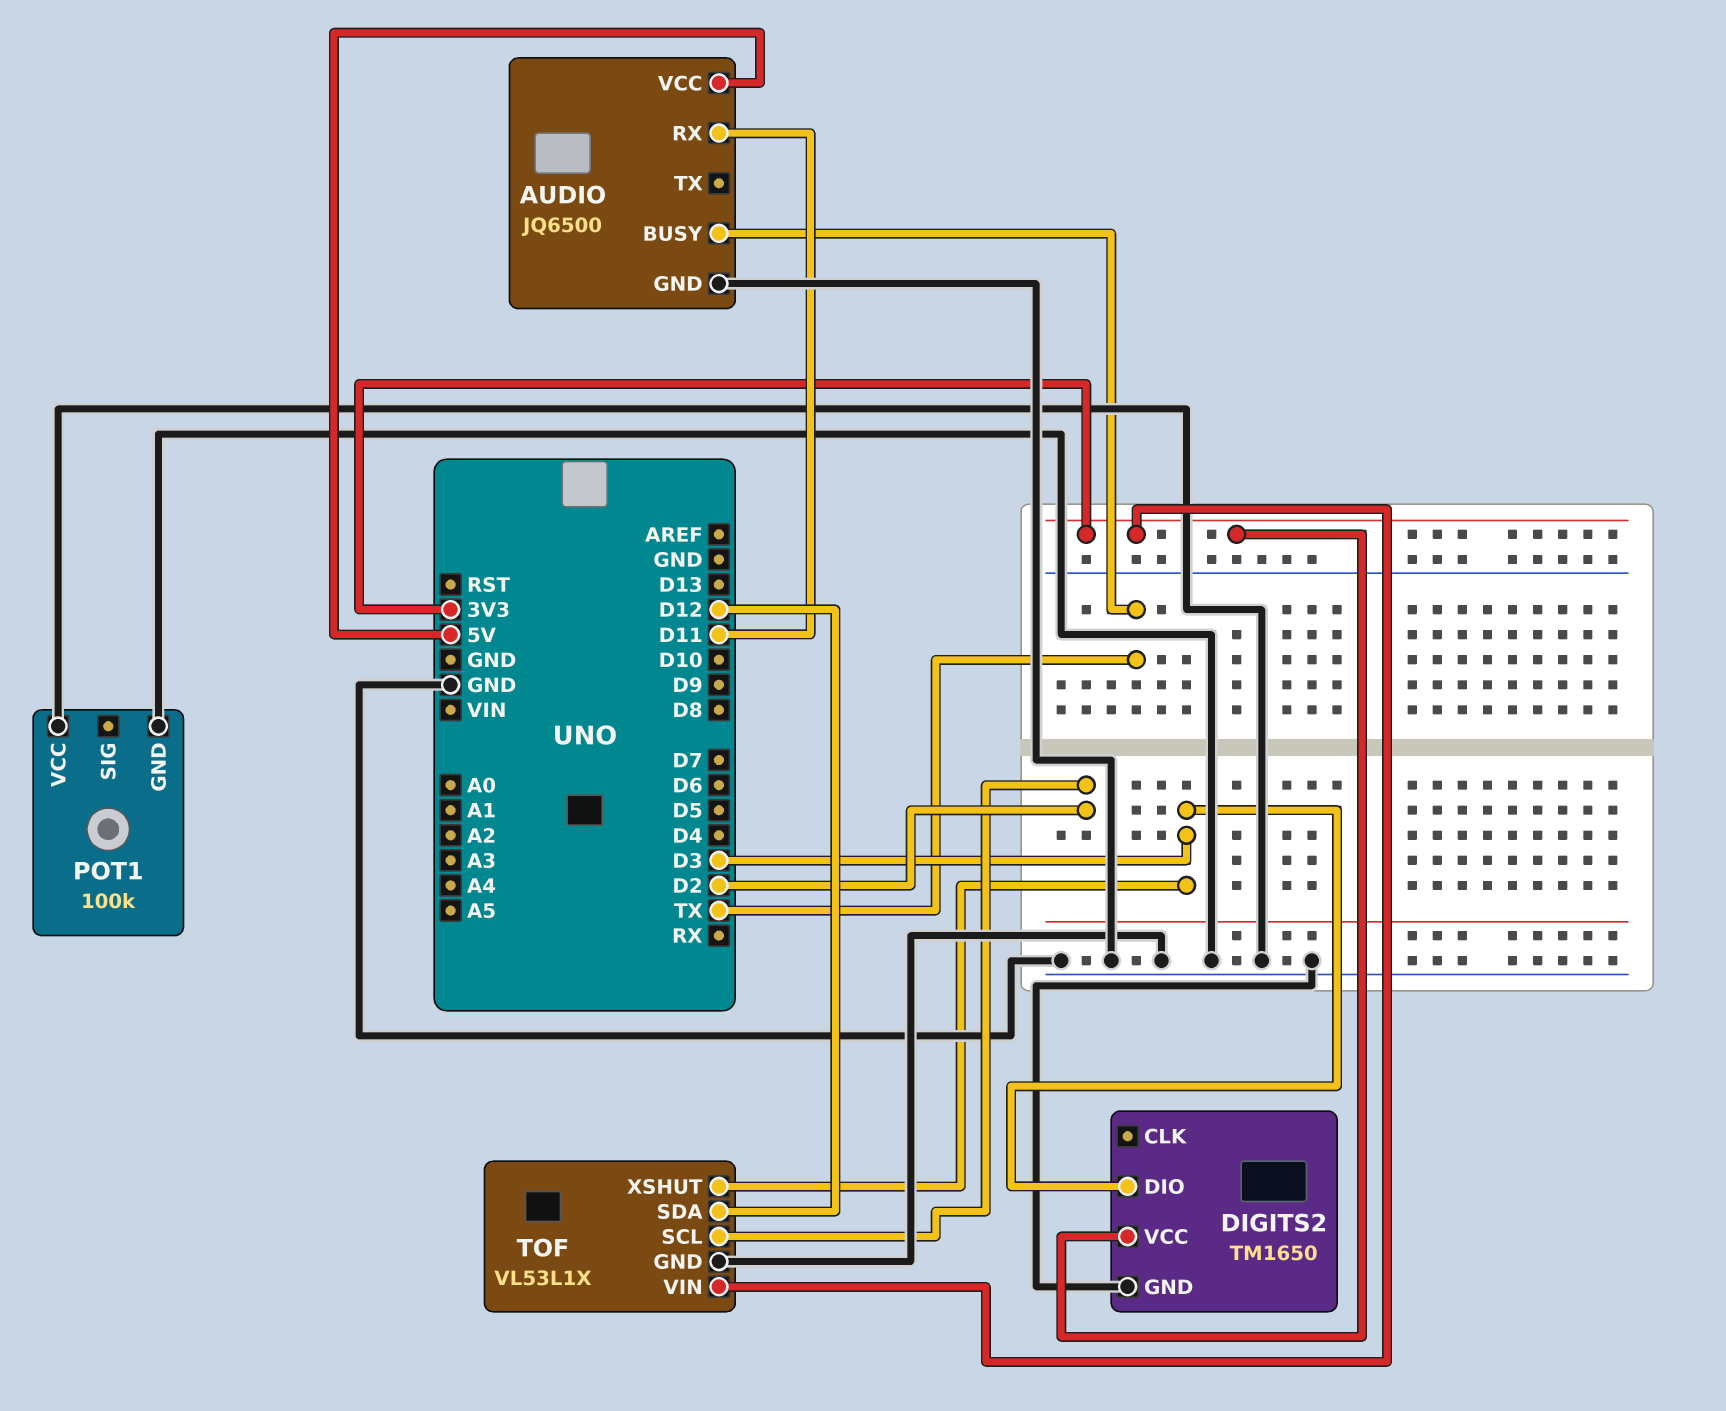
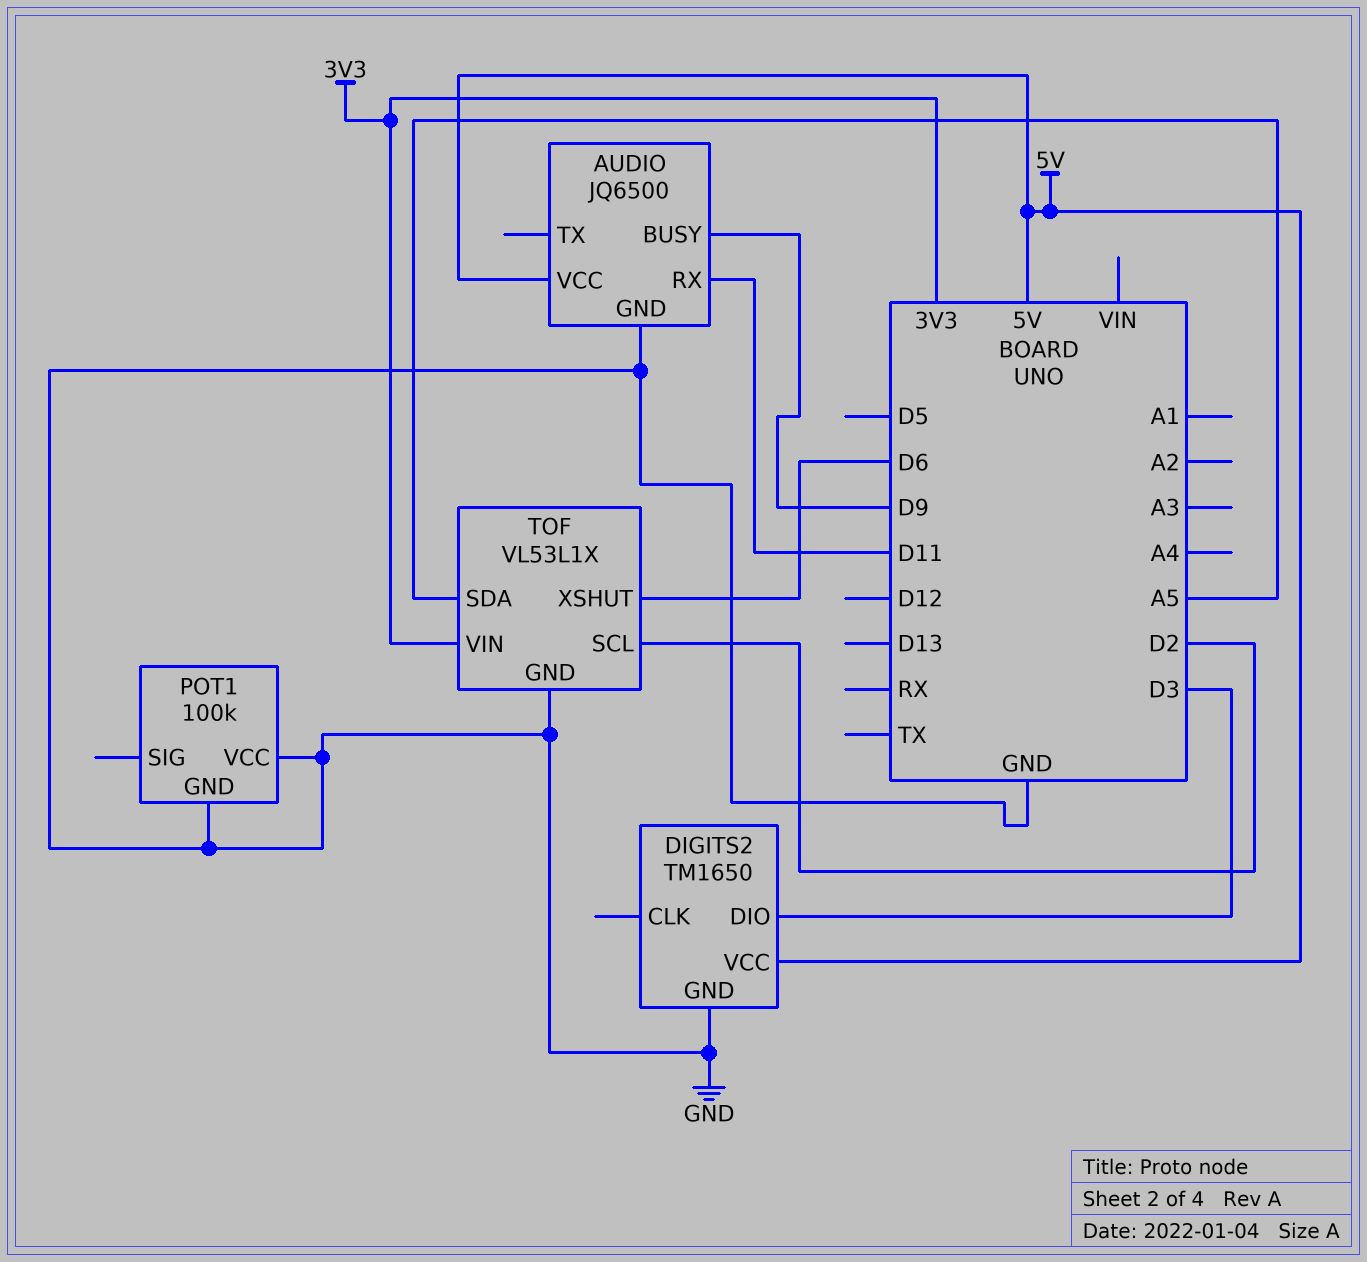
AUDIO pin BUSY: TX -> D9
DIGITS2 pin VCC: 3V3 -> 5V
TOF pin SDA: D12 -> A5
TOF pin XSHUT: D3 -> D6

